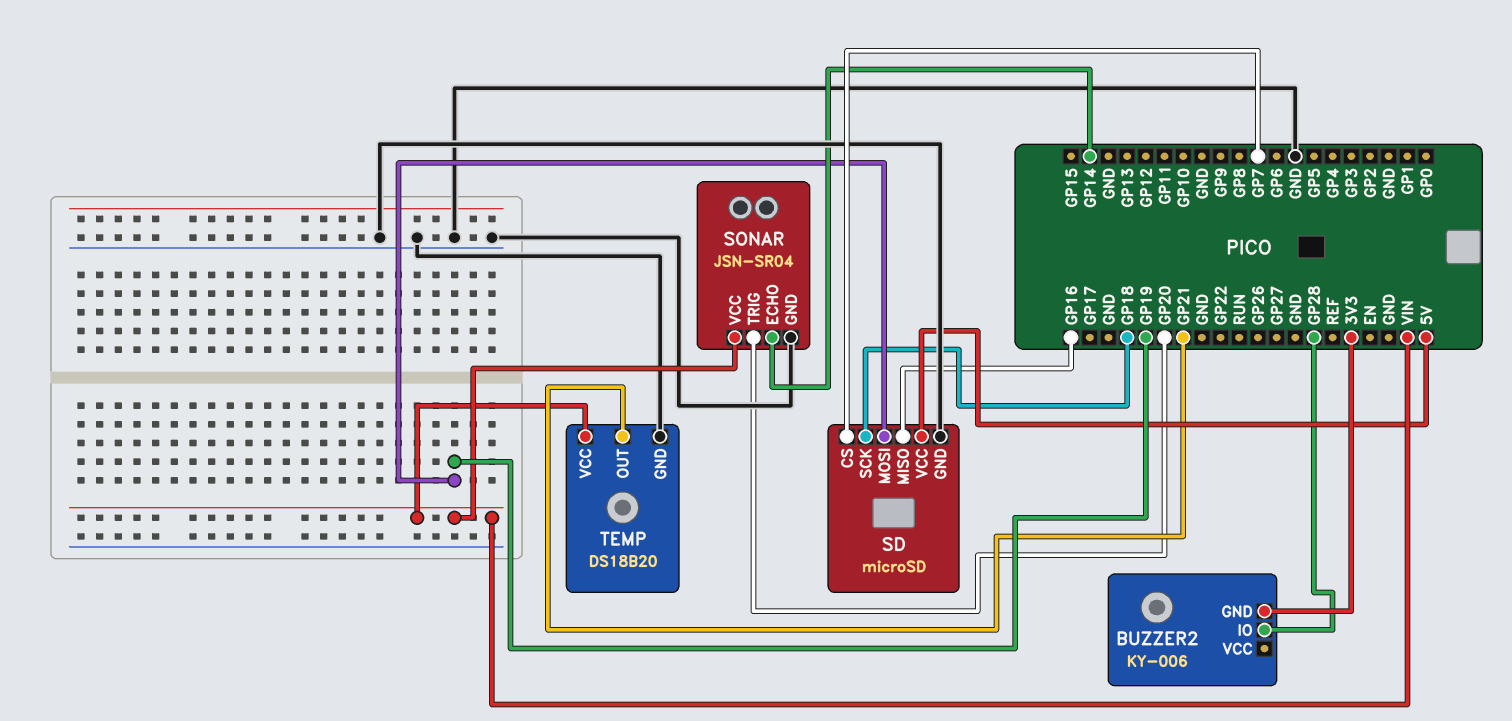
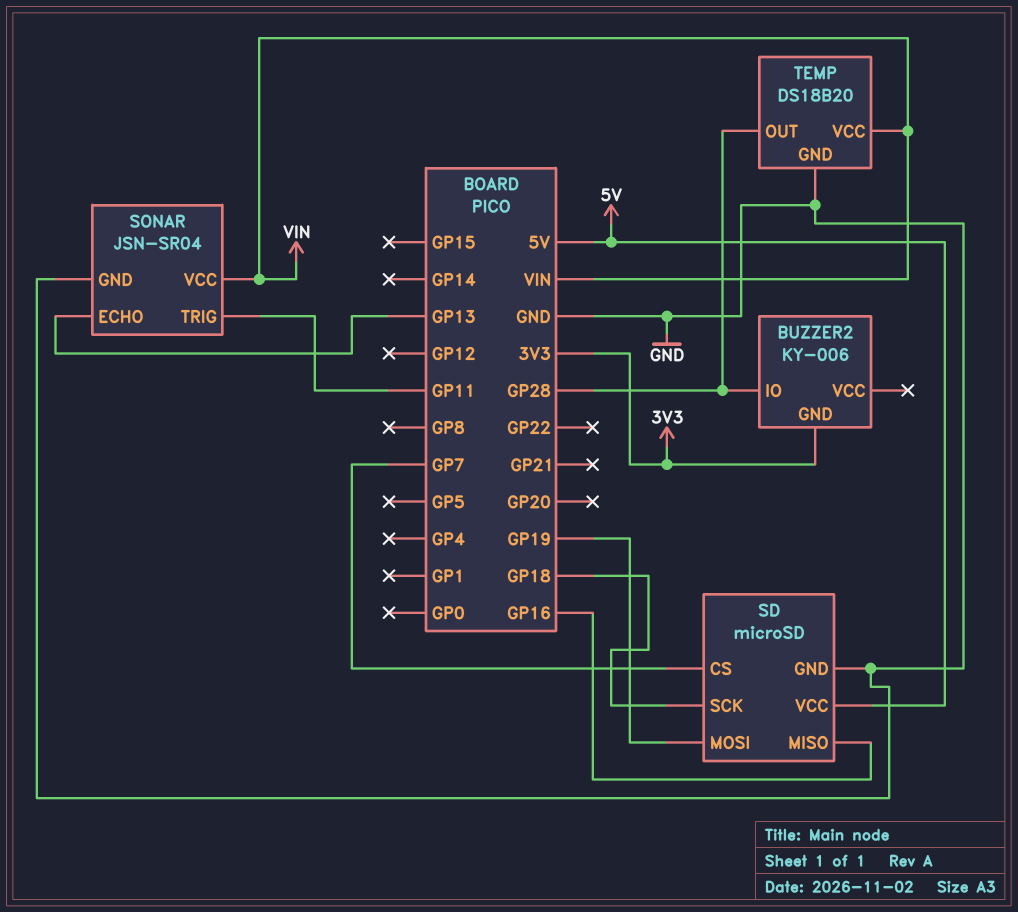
SONAR pin ECHO: GP14 -> GP13
SONAR pin TRIG: GP20 -> GP11
TEMP pin OUT: GP21 -> GP28

